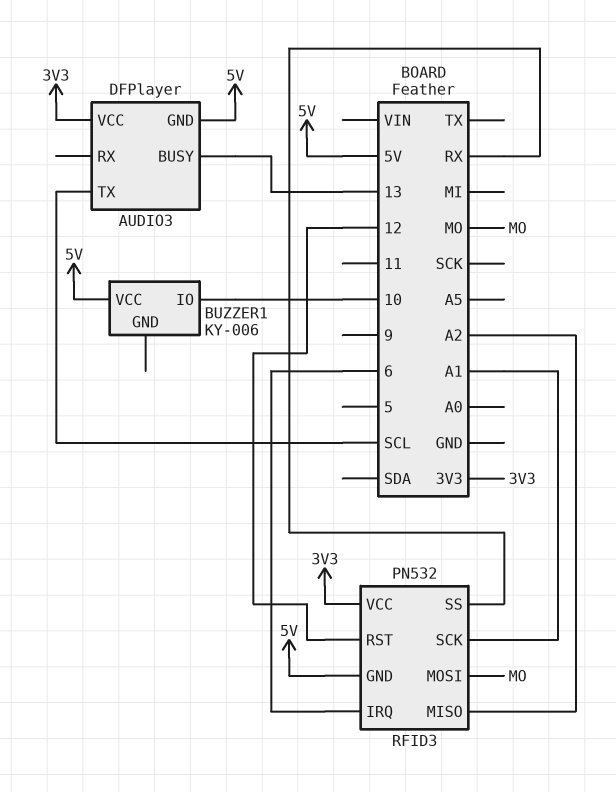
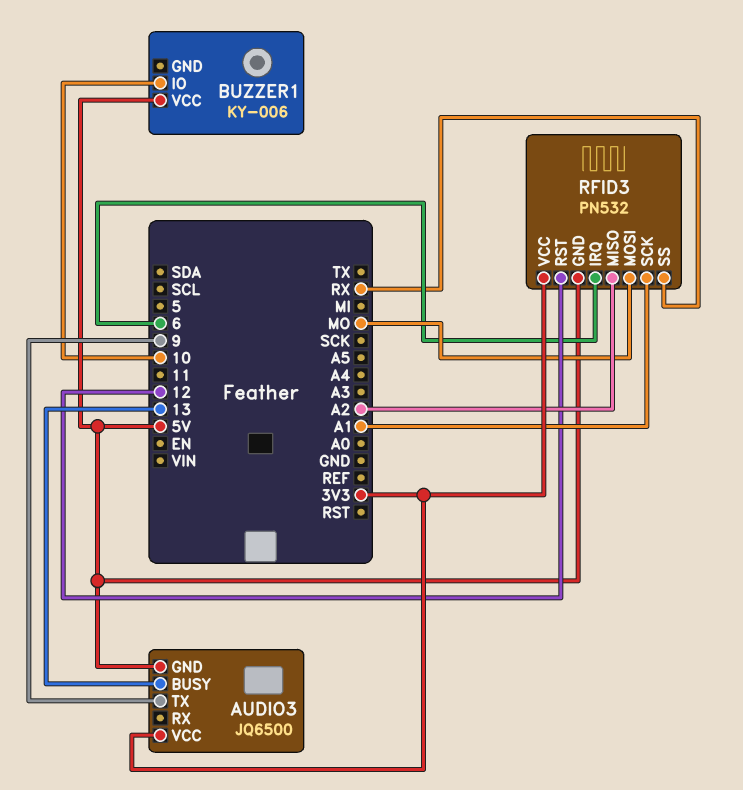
AUDIO3: DFPlayer -> JQ6500
AUDIO3 pin TX: SCL -> 9

